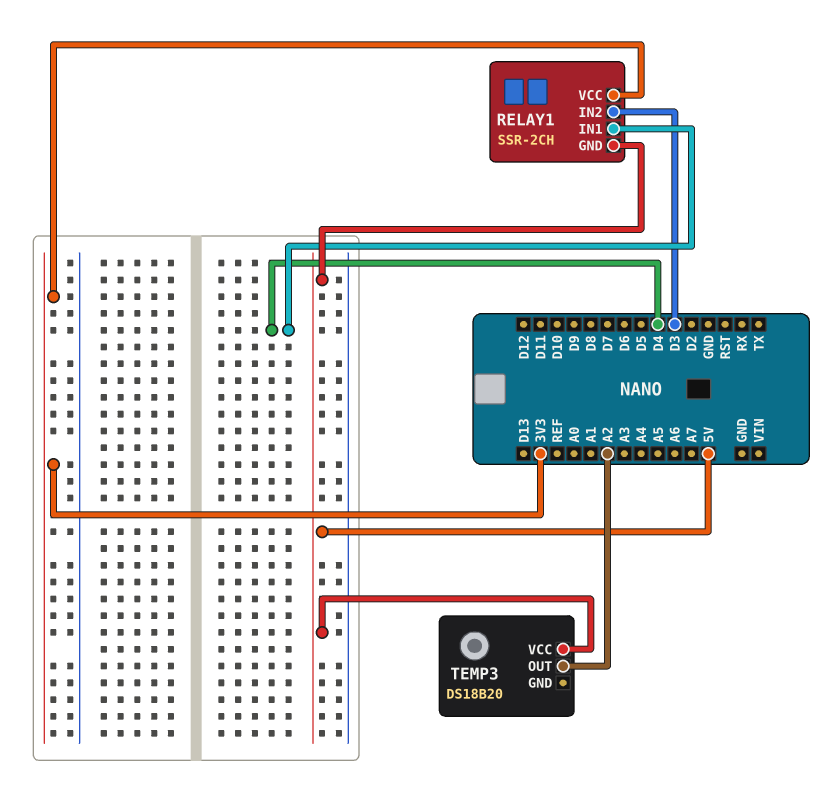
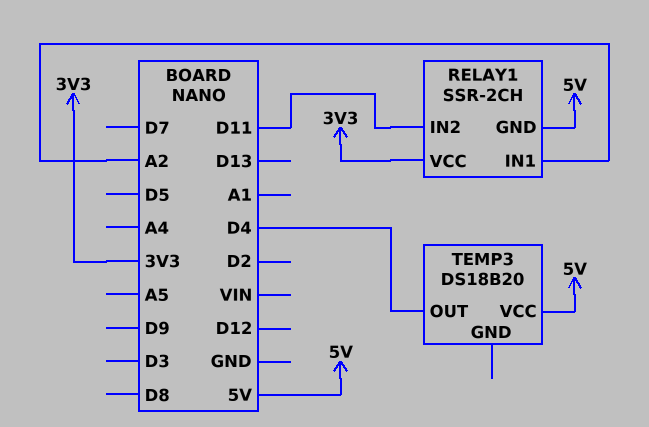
RELAY1 pin IN1: D4 -> A2
RELAY1 pin IN2: D3 -> D11
TEMP3 pin OUT: A2 -> D4

